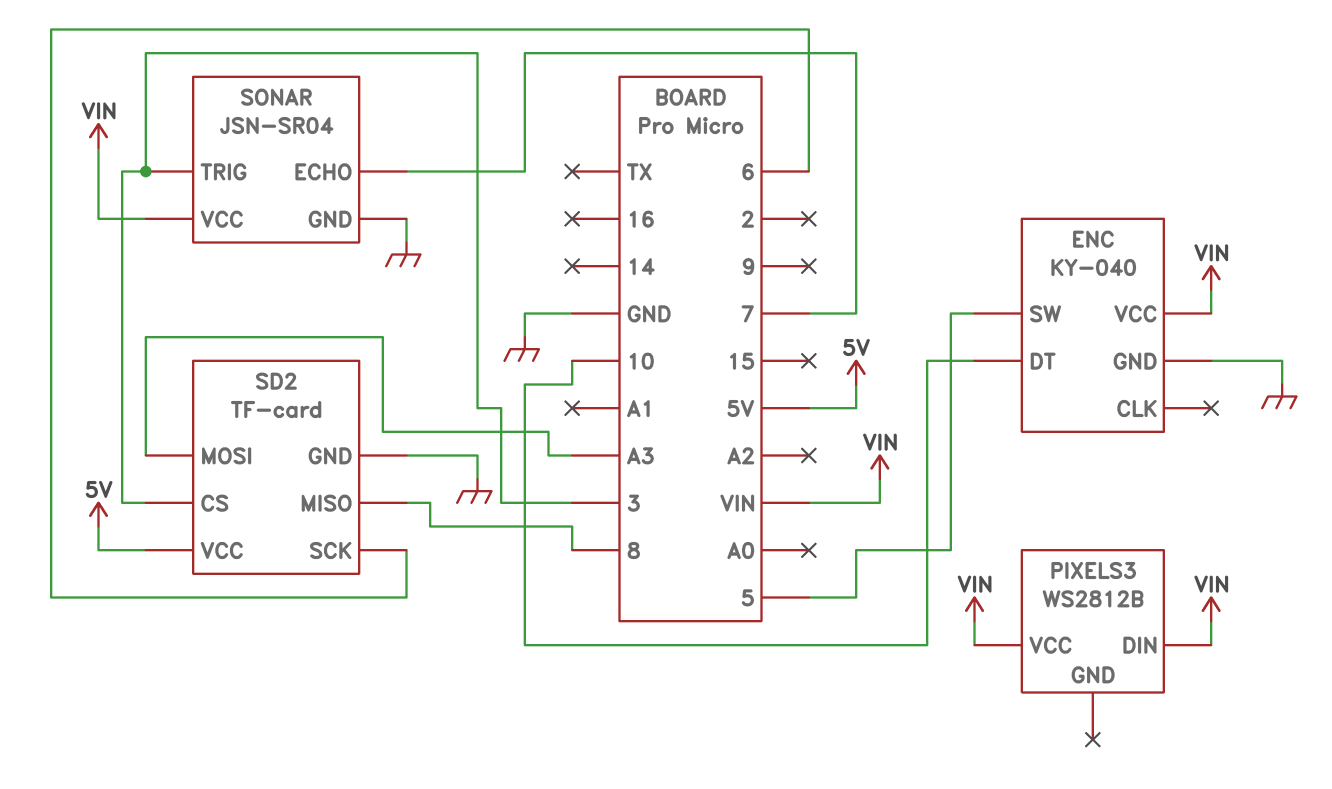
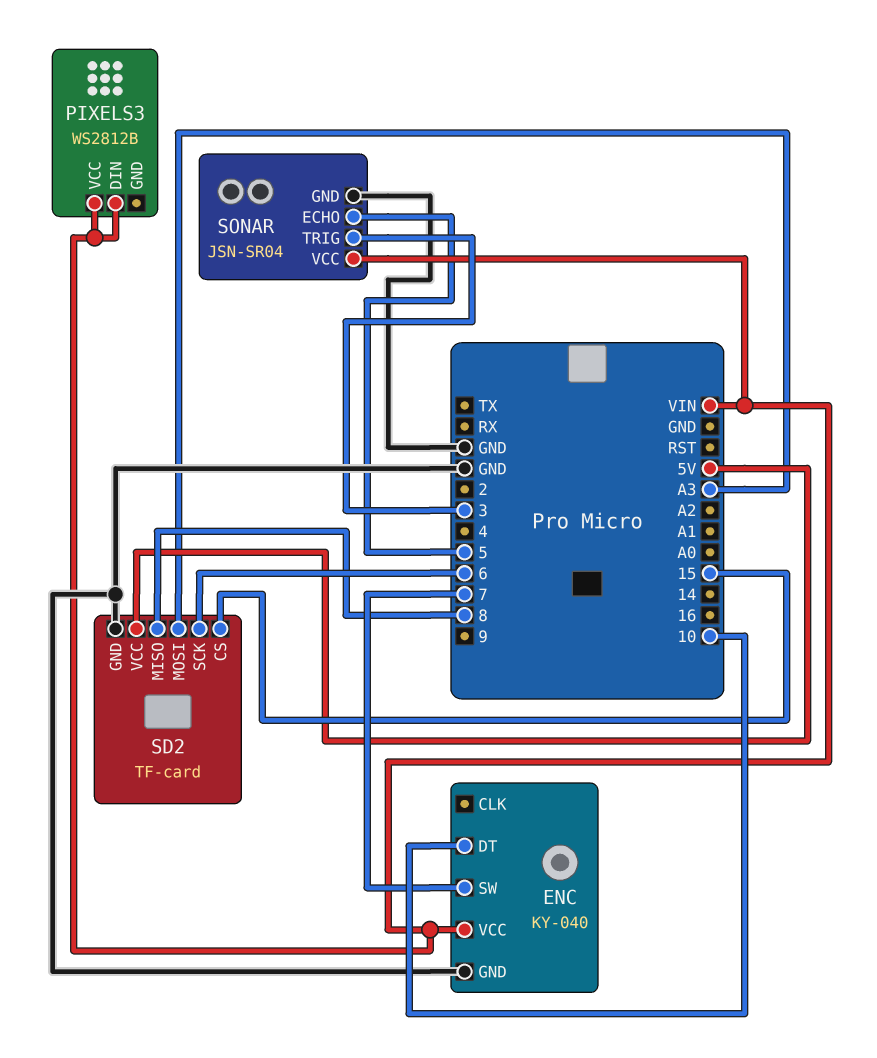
ENC pin SW: 5 -> 7
SD2 pin CS: 3 -> 15
SONAR pin ECHO: 7 -> 5

